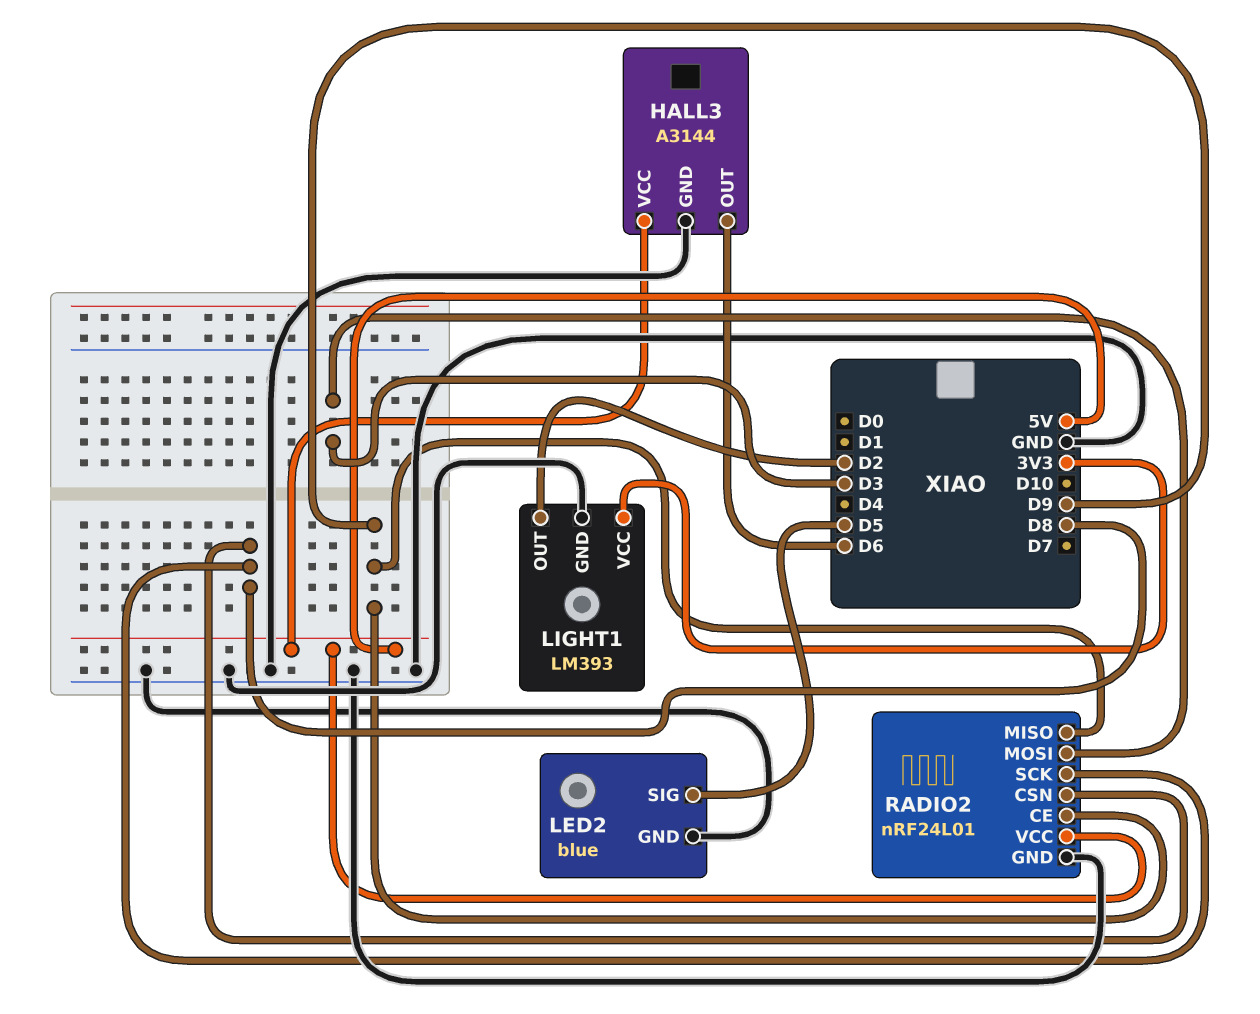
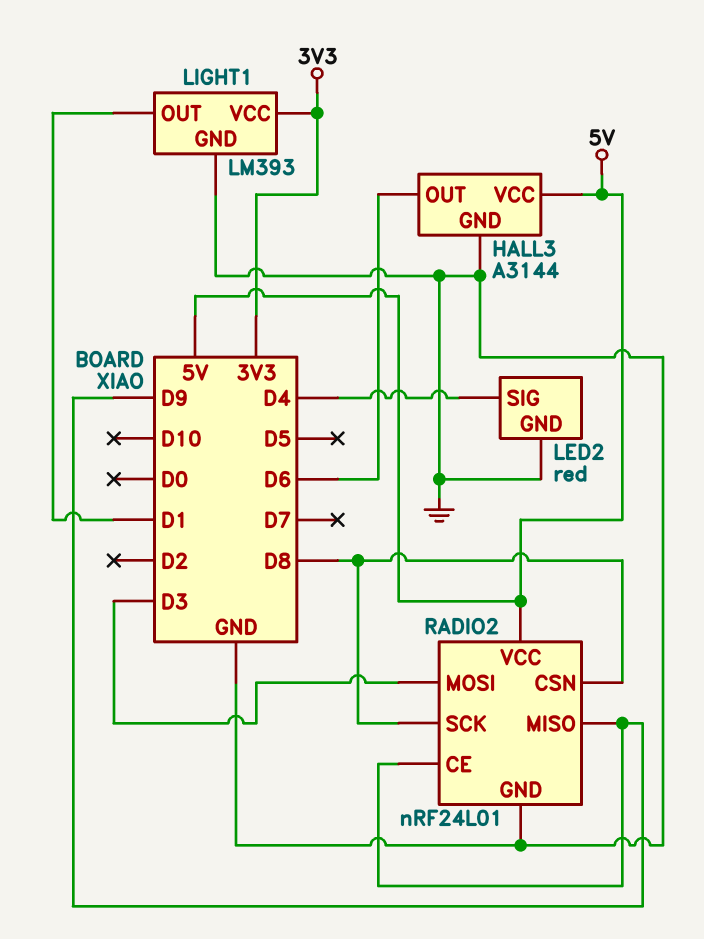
LED2: blue -> red
LED2 pin SIG: D5 -> D4
LIGHT1 pin OUT: D2 -> D1

